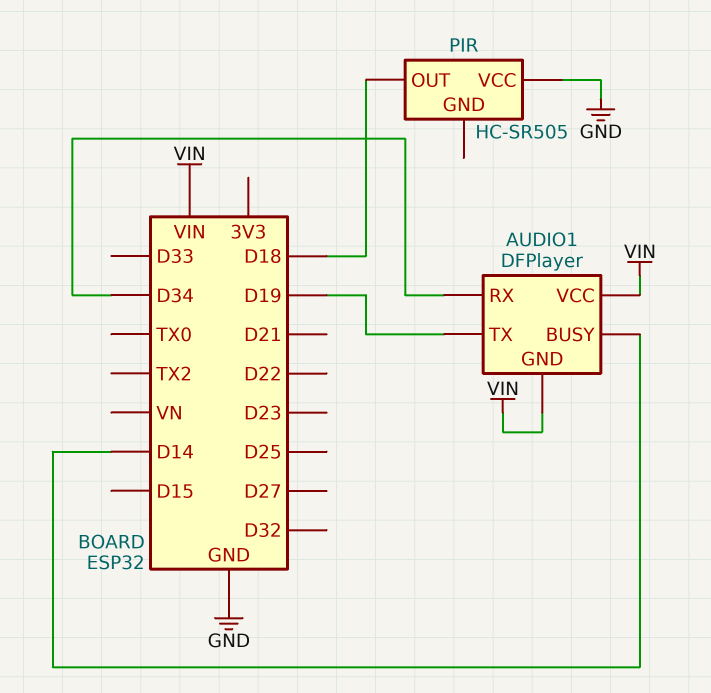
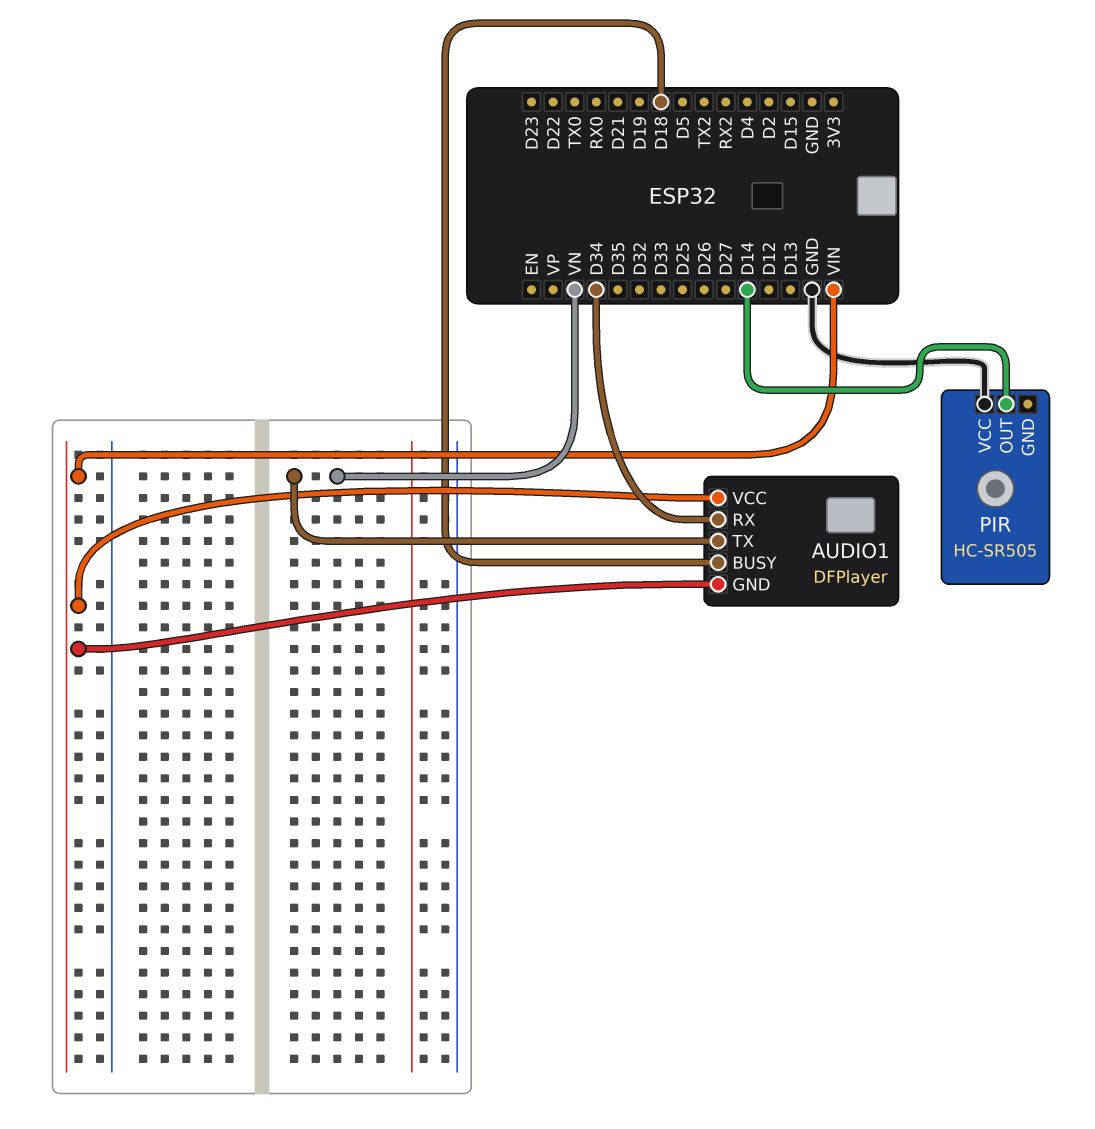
AUDIO1 pin BUSY: D14 -> D18
AUDIO1 pin TX: D19 -> VN
PIR pin OUT: D18 -> D14

